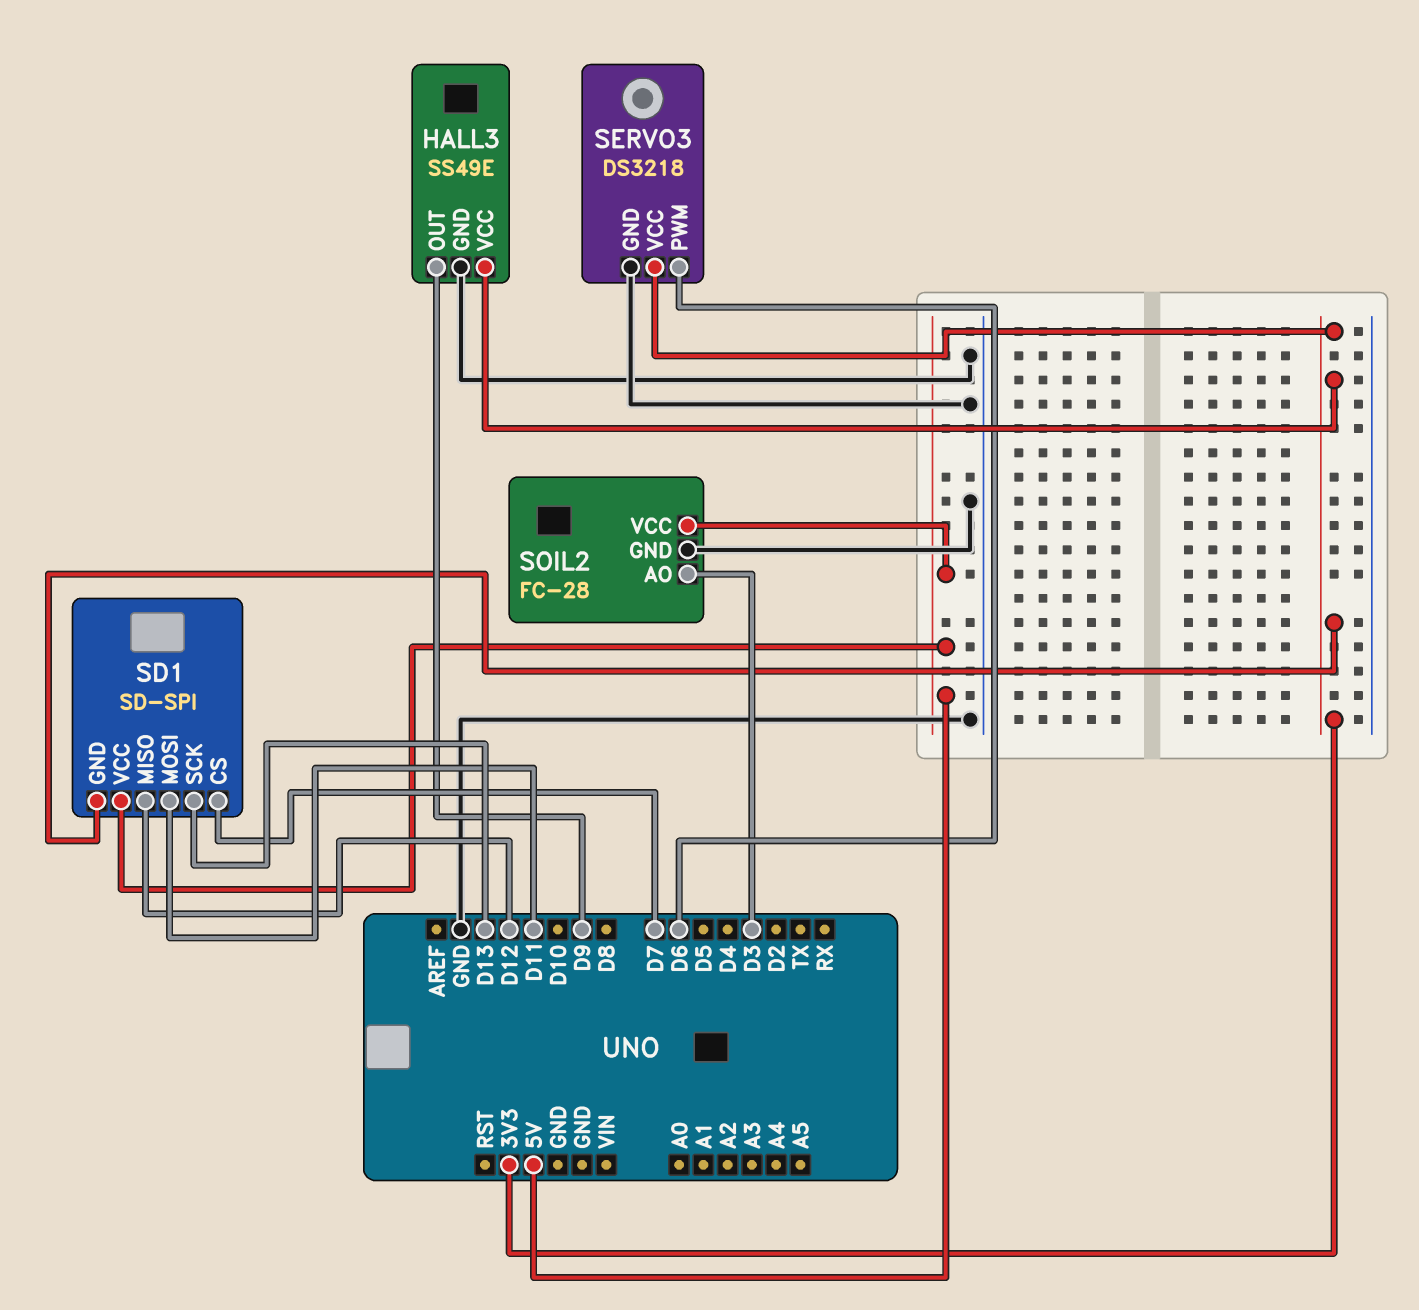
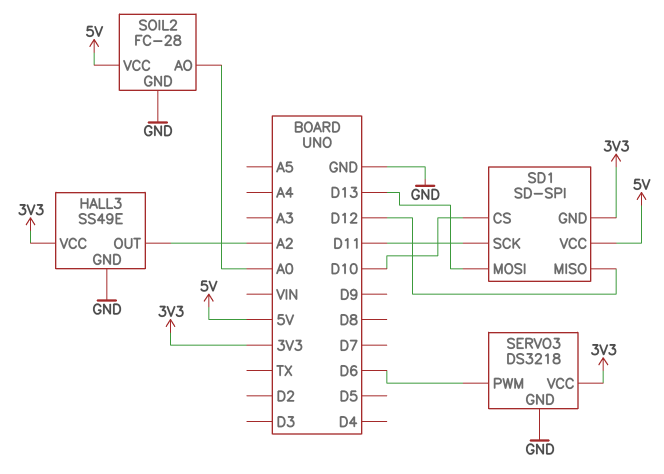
HALL3 pin OUT: D9 -> A2
SD1 pin CS: D7 -> D10
SD1 pin MOSI: D11 -> D13
SD1 pin SCK: D13 -> D11
SOIL2 pin AO: D3 -> A0

